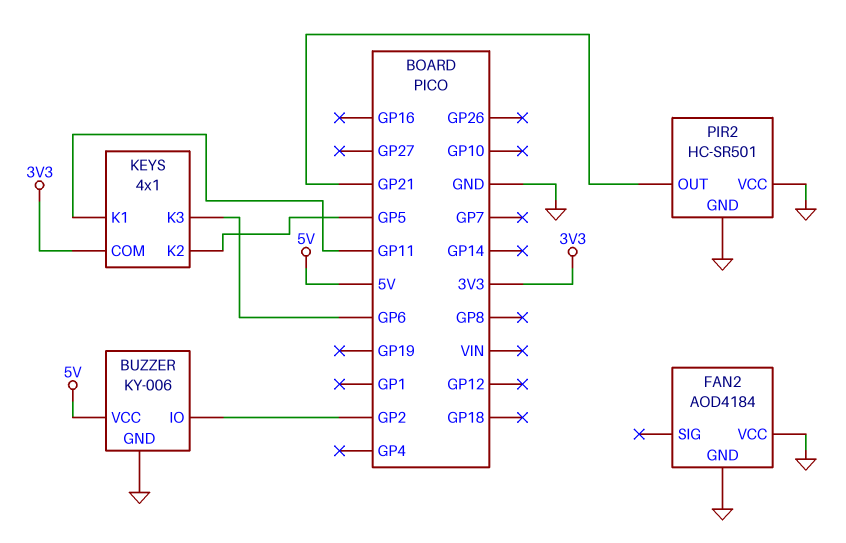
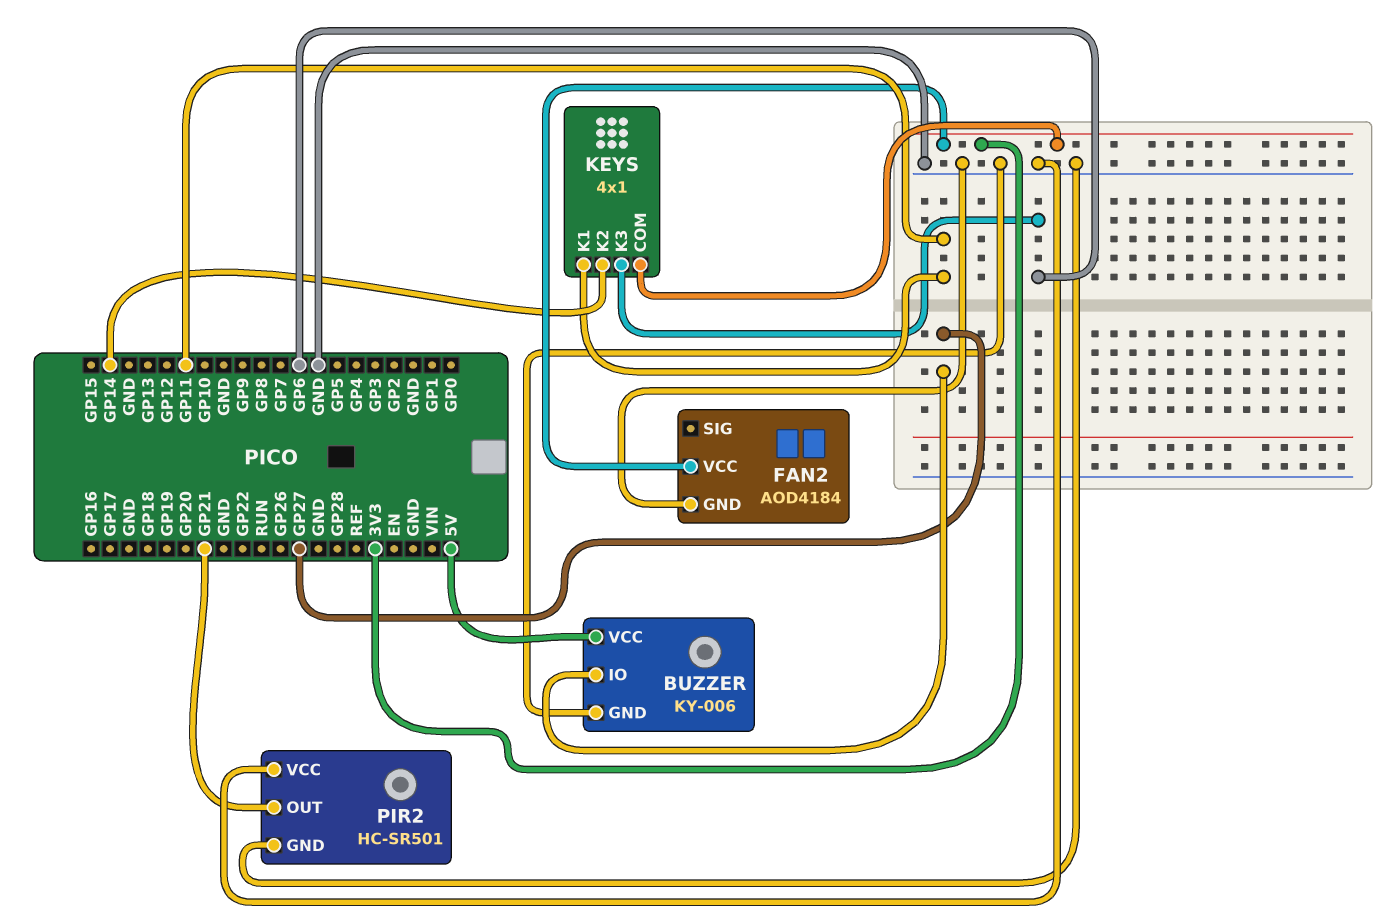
BUZZER pin IO: GP2 -> GP27
FAN2 pin VCC: GND -> 3V3
KEYS pin K2: GP5 -> GP14

